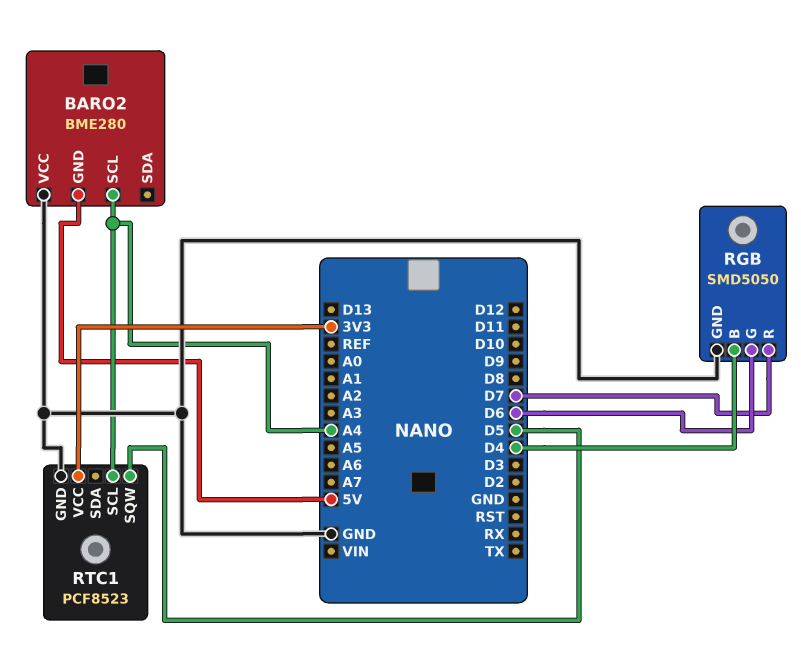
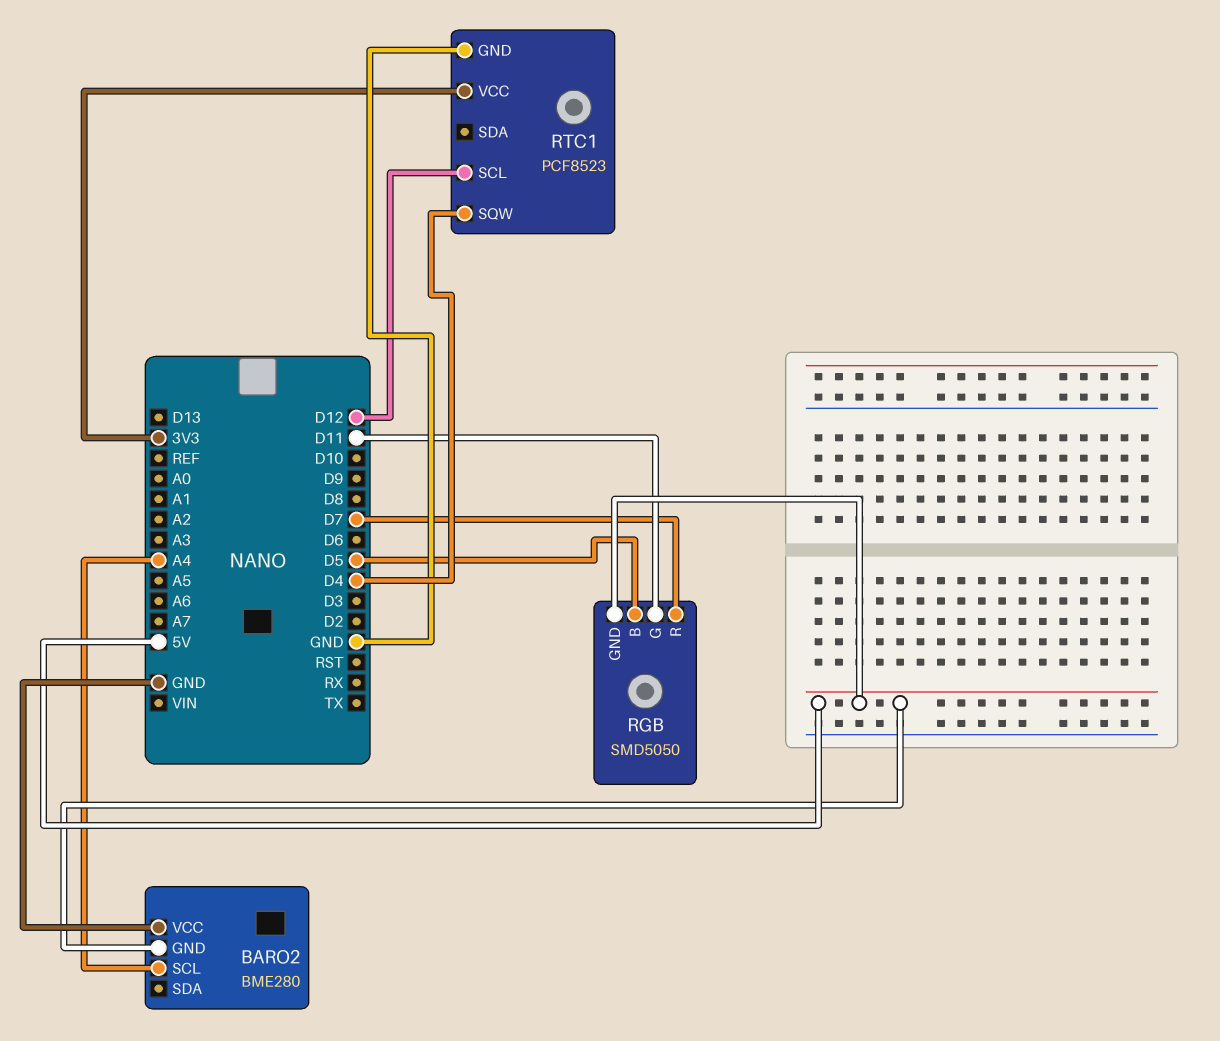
RGB pin B: D4 -> D5
RGB pin G: D6 -> D11
RGB pin GND: GND -> 5V
RTC1 pin SCL: A4 -> D12
RTC1 pin SQW: D5 -> D4

